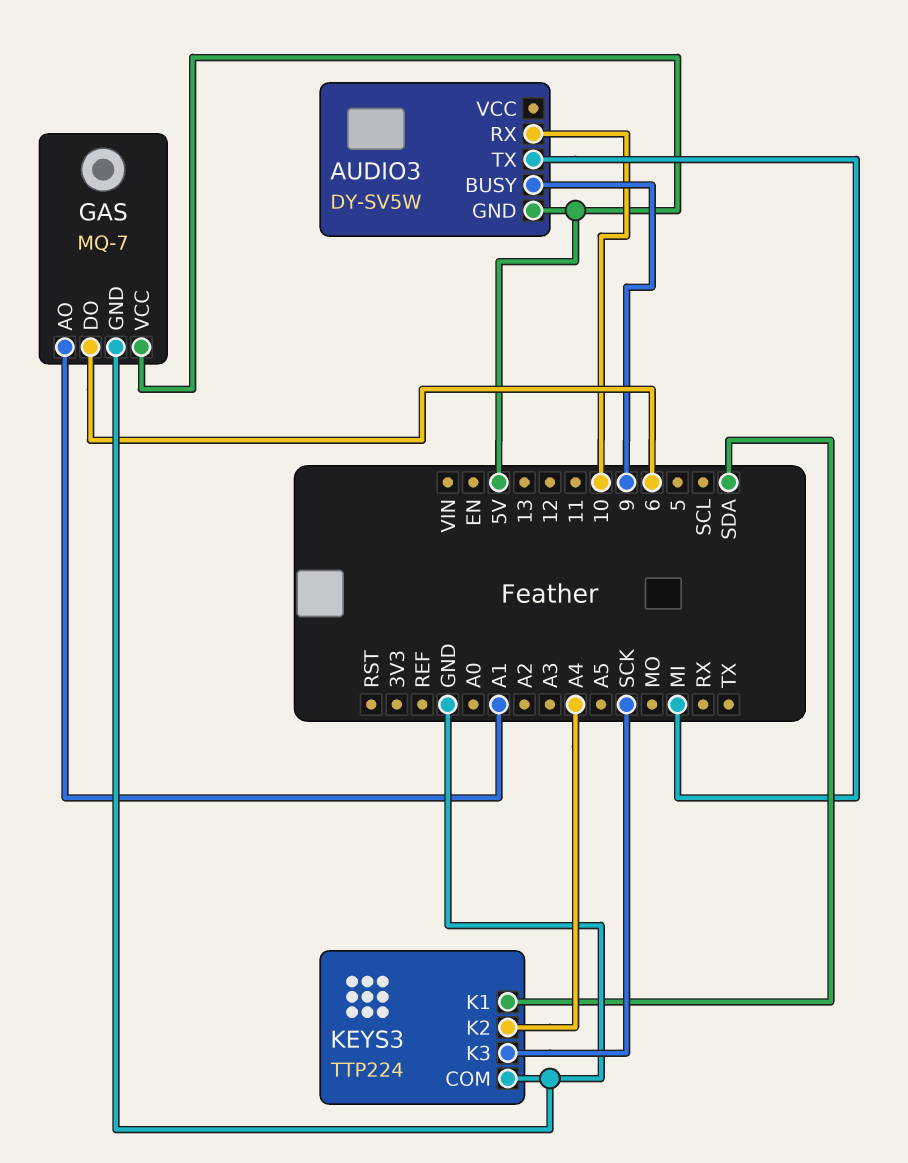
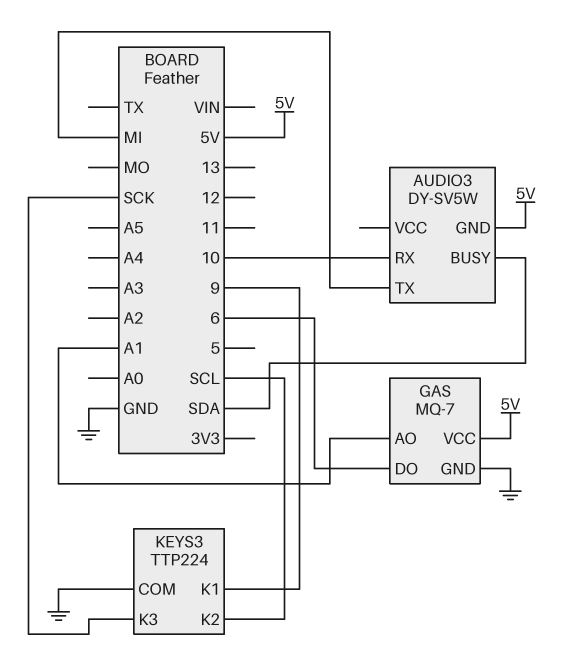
AUDIO3 pin BUSY: 9 -> SDA
KEYS3 pin K1: SDA -> 9
KEYS3 pin K2: A4 -> SCL

